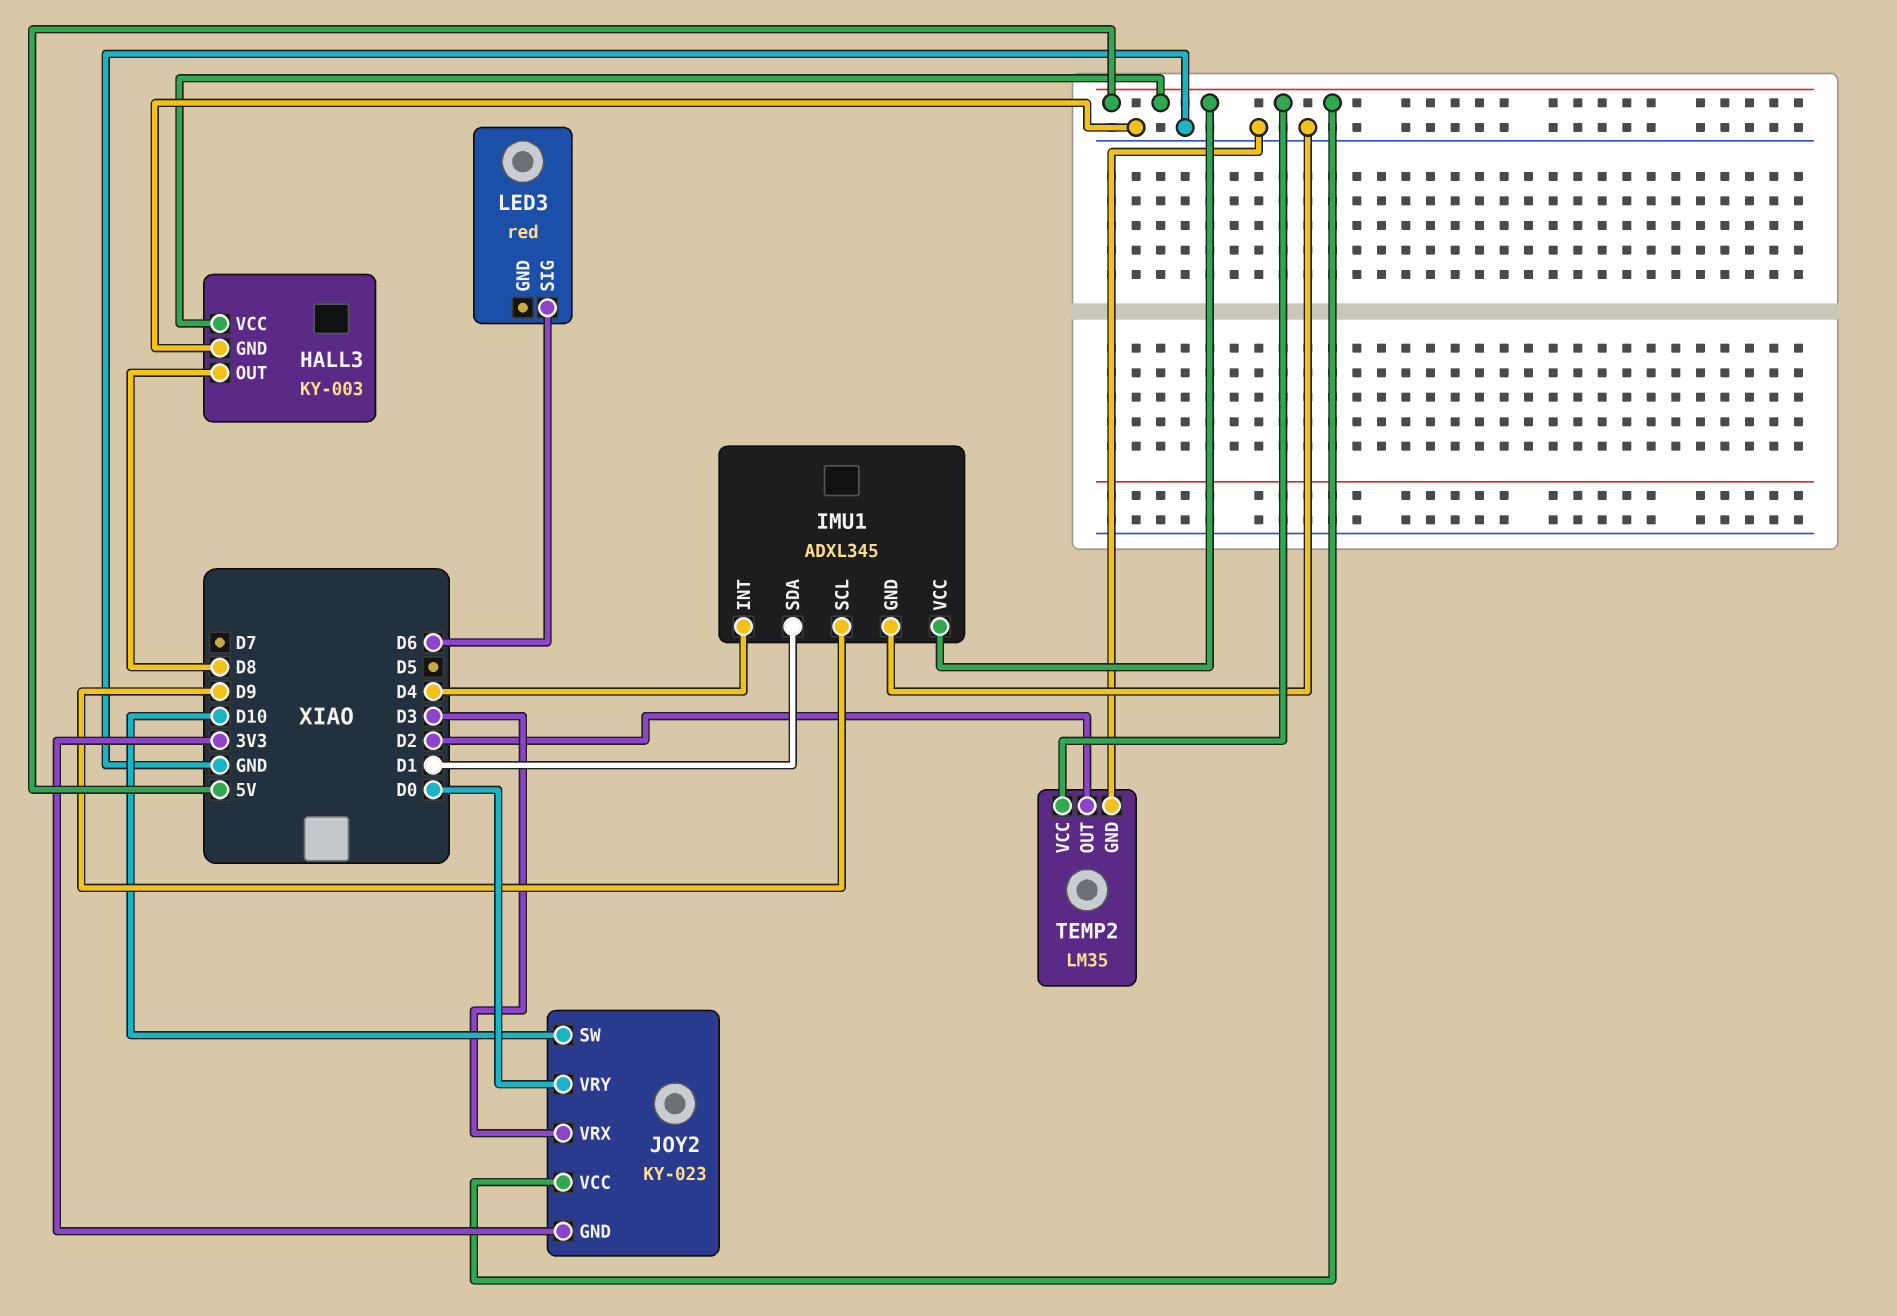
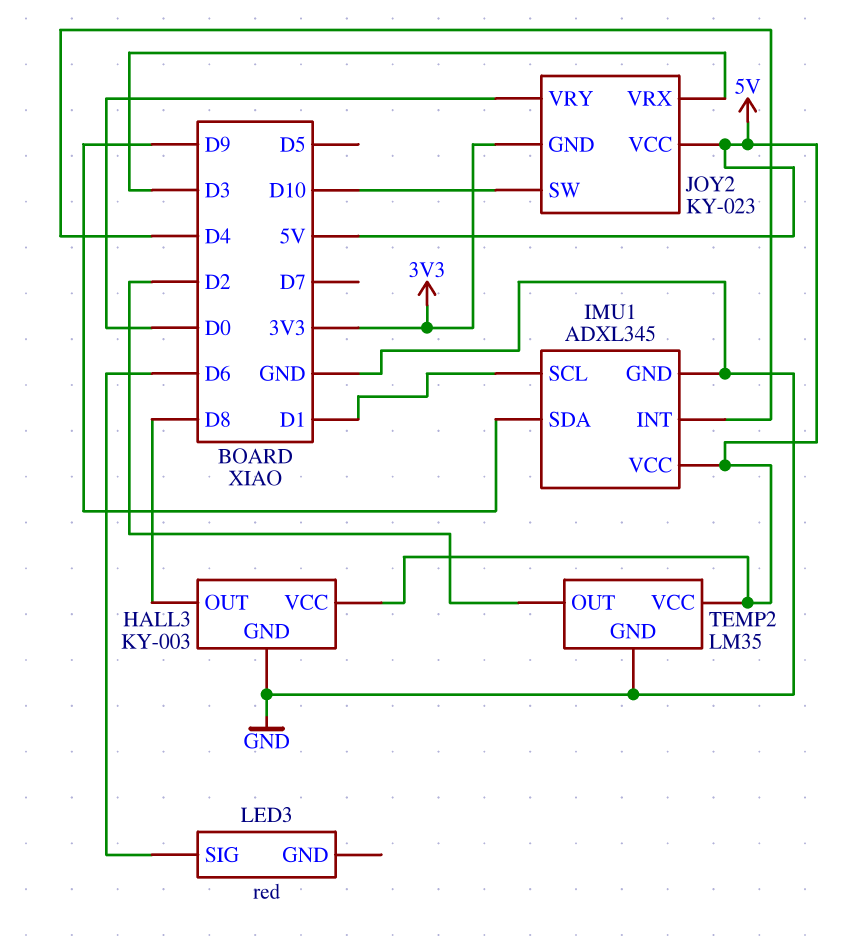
IMU1 pin SCL: D9 -> D1
IMU1 pin SDA: D1 -> D9

